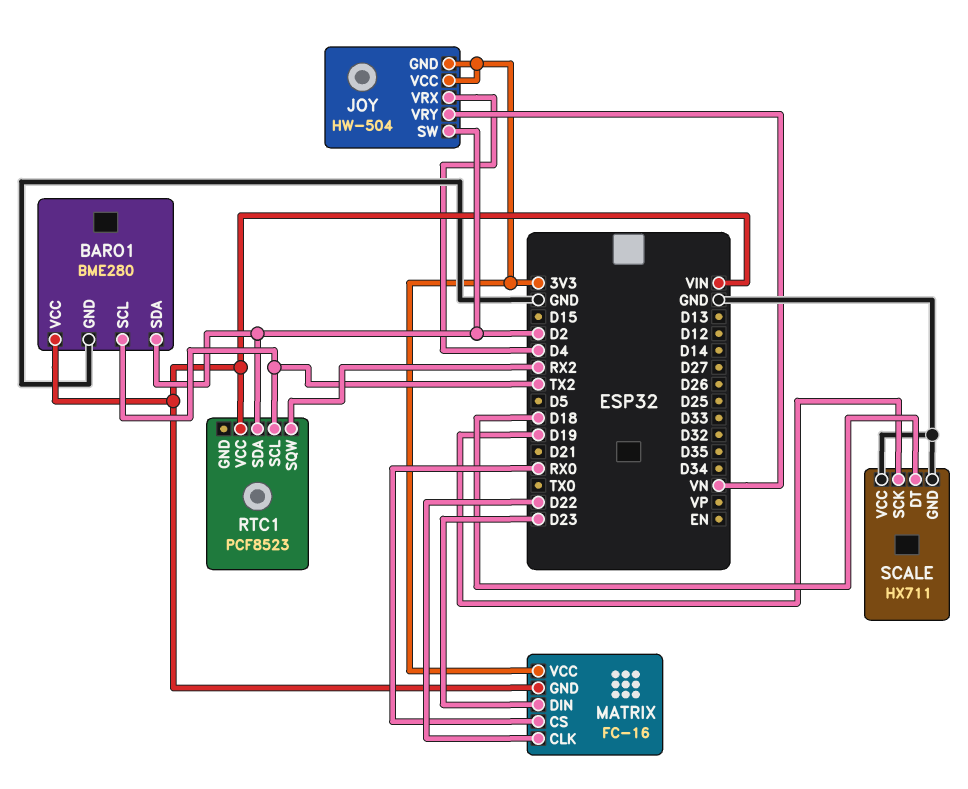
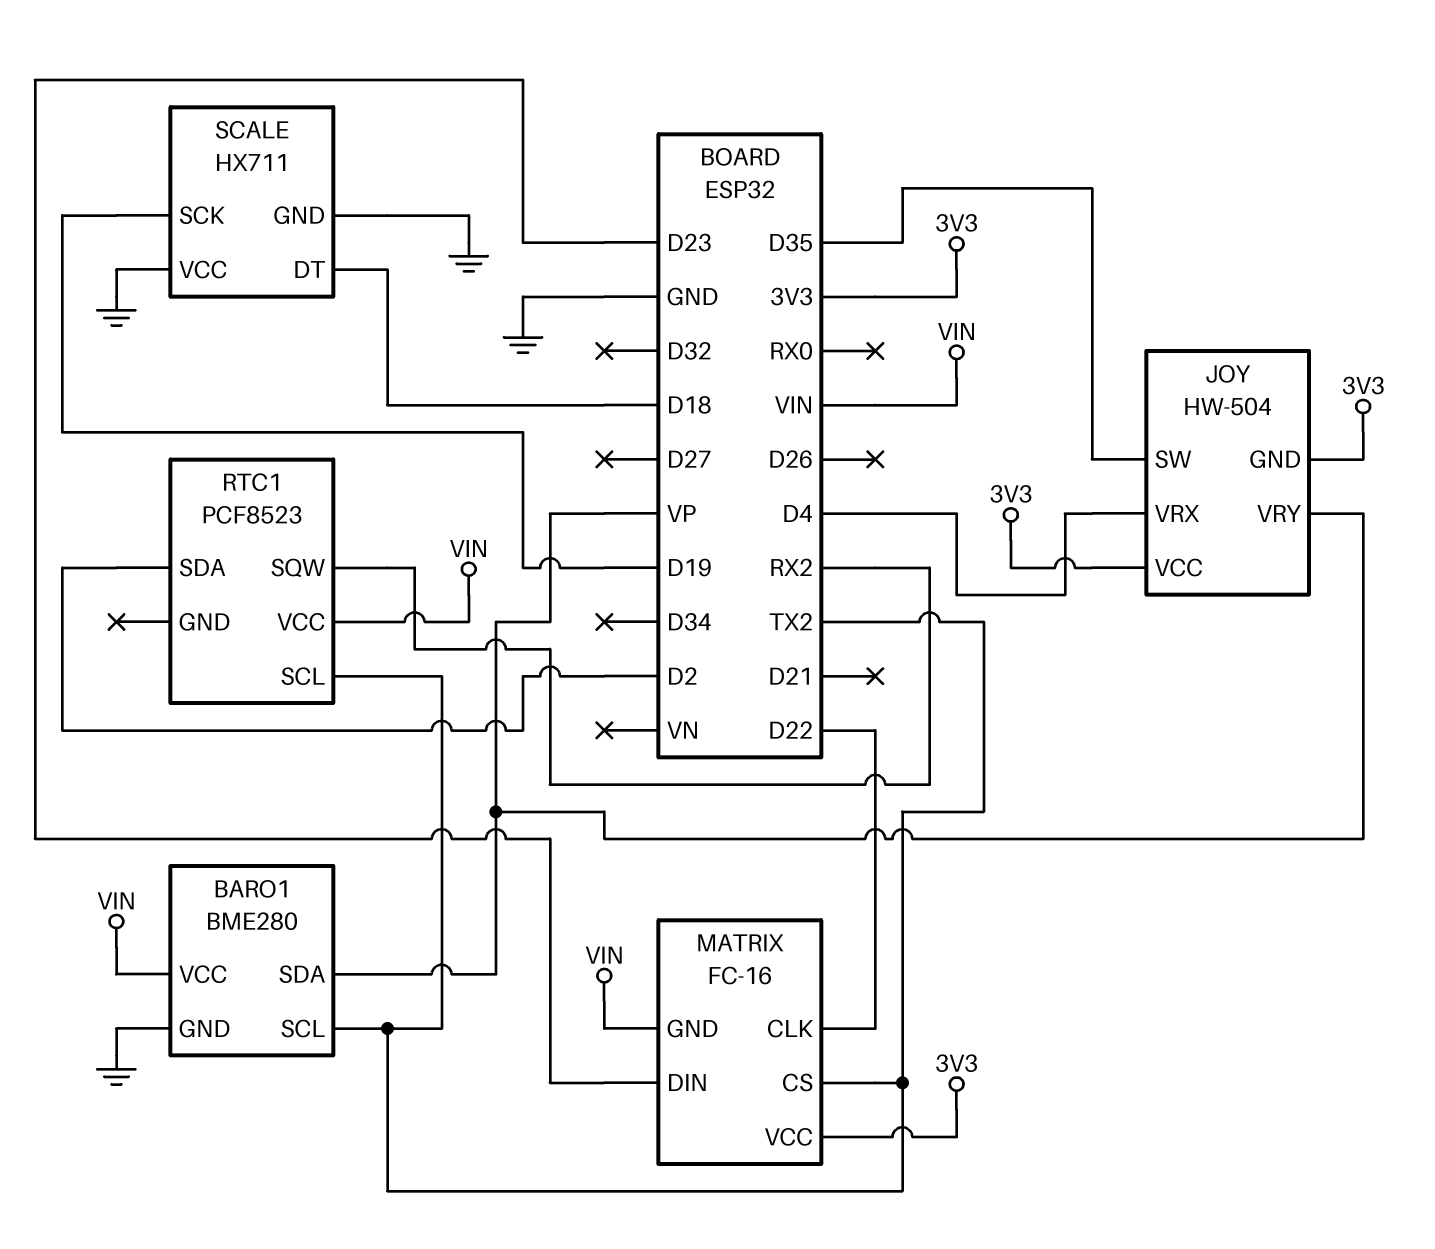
BARO1 pin SDA: D2 -> VP
JOY pin SW: D2 -> D35
JOY pin VRY: VN -> VP
MATRIX pin CS: RX0 -> TX2

